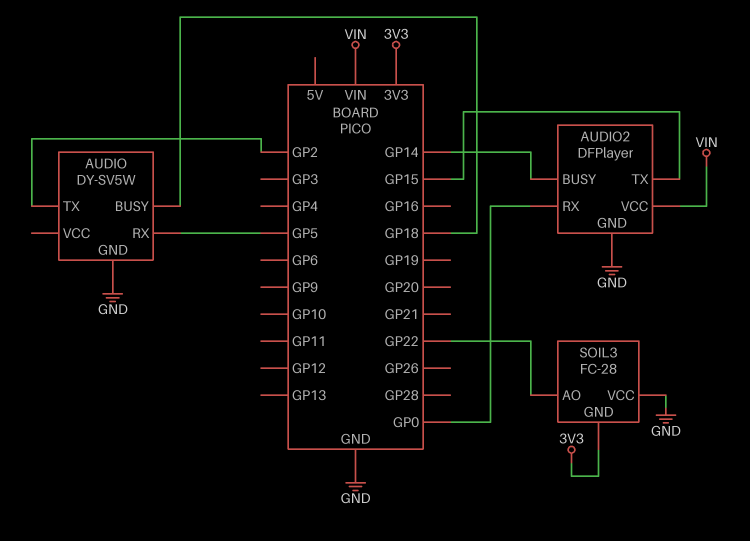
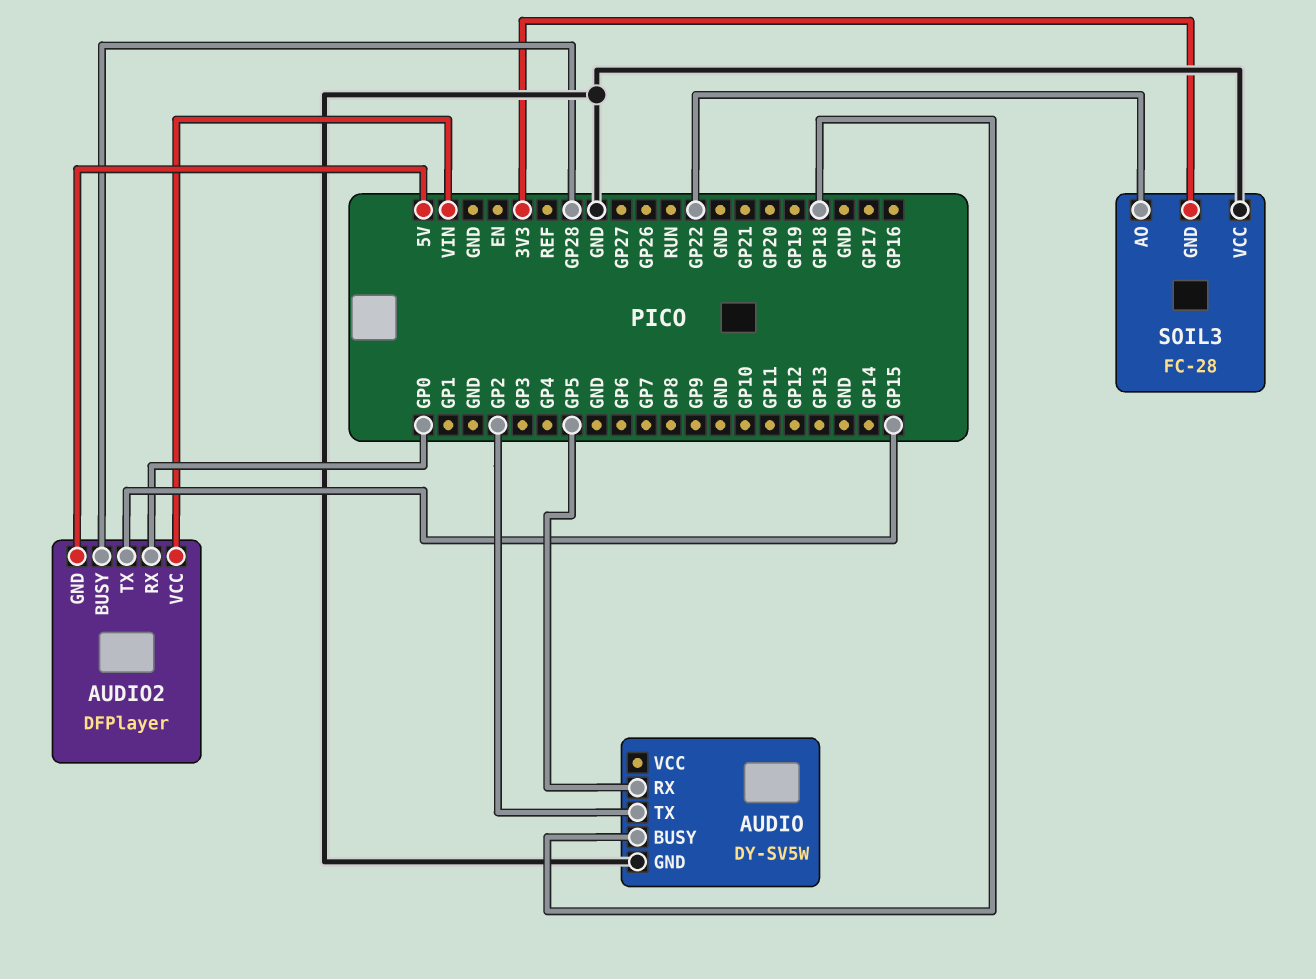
AUDIO2 pin BUSY: GP14 -> GP28
AUDIO2 pin GND: GND -> 5V

